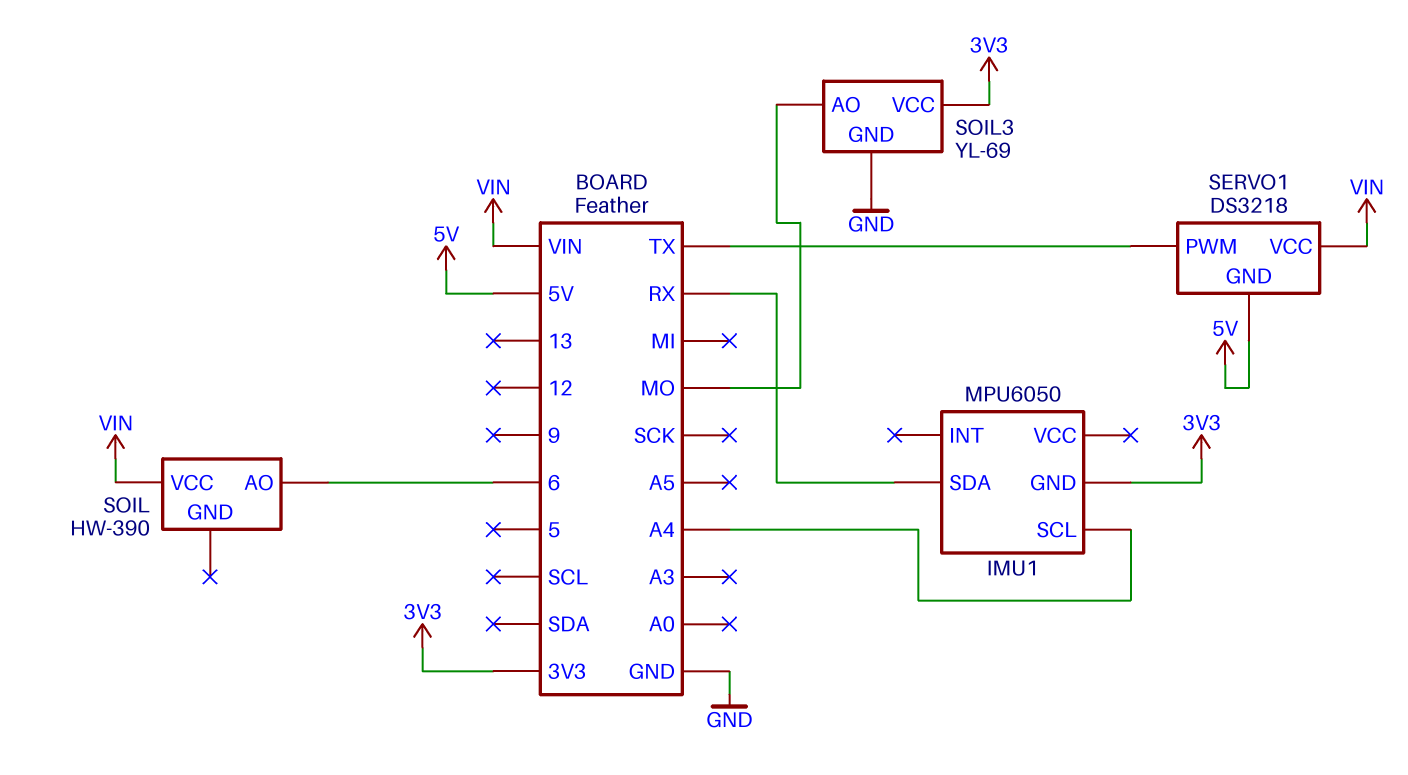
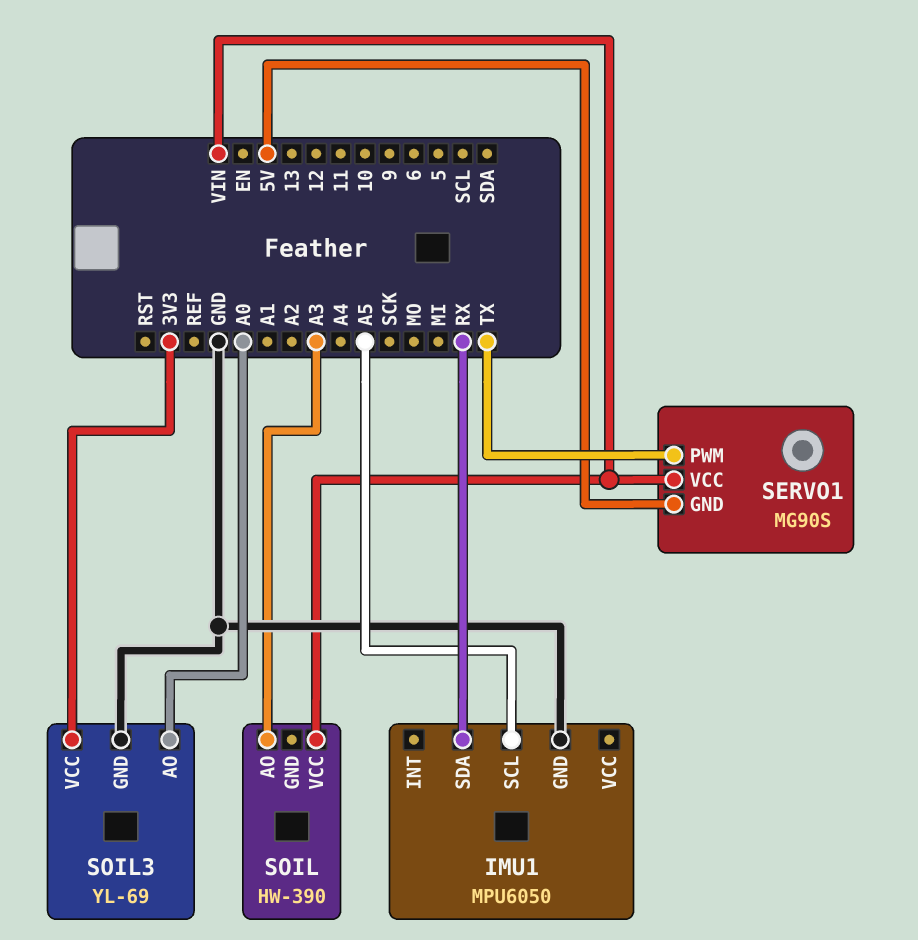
IMU1 pin GND: 3V3 -> GND
IMU1 pin SCL: A4 -> A5
SERVO1: DS3218 -> MG90S
SOIL pin AO: 6 -> A3
SOIL3 pin AO: MO -> A0

